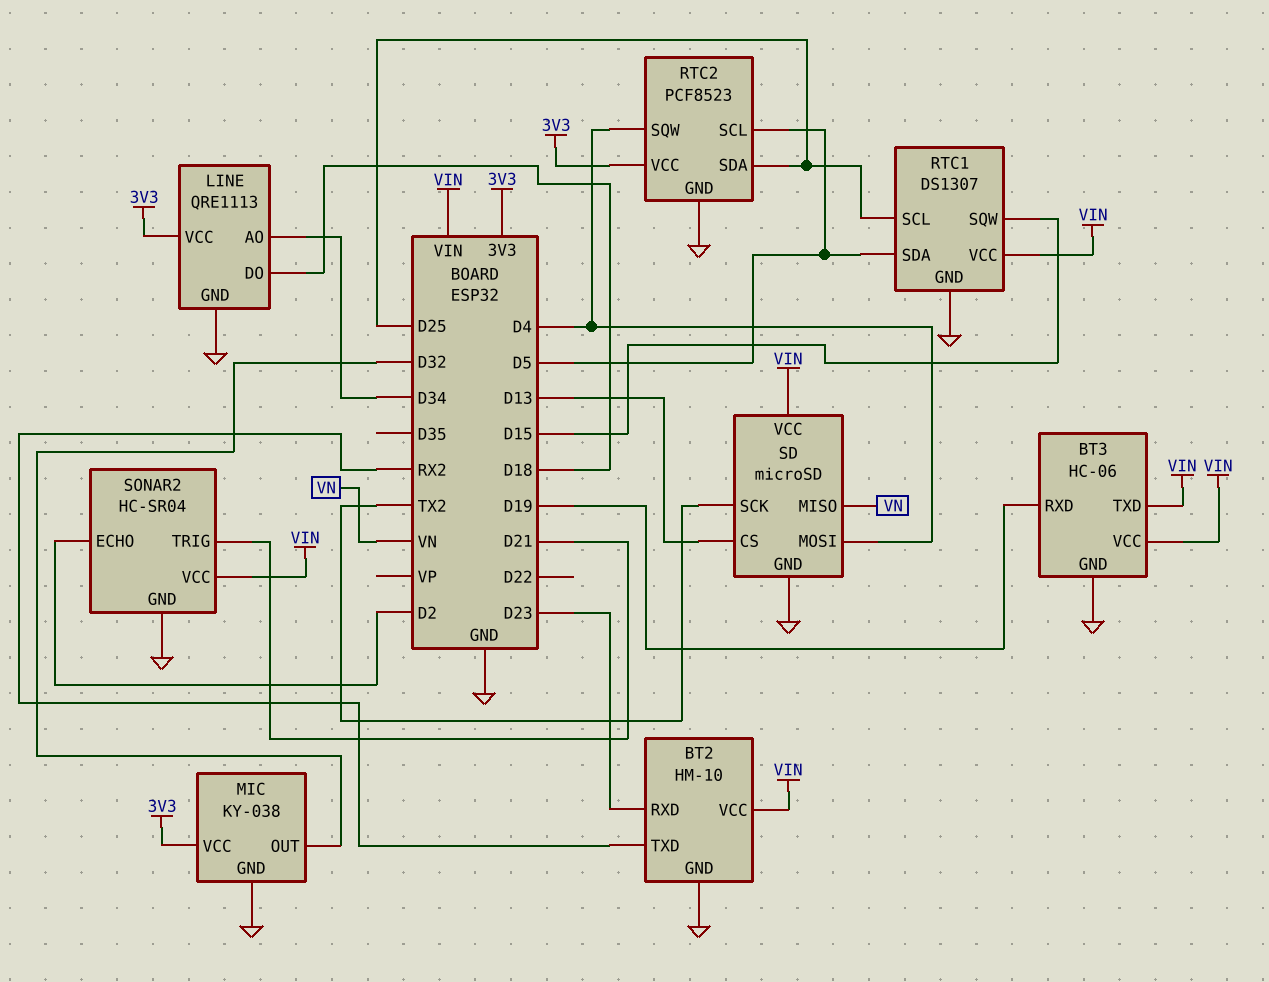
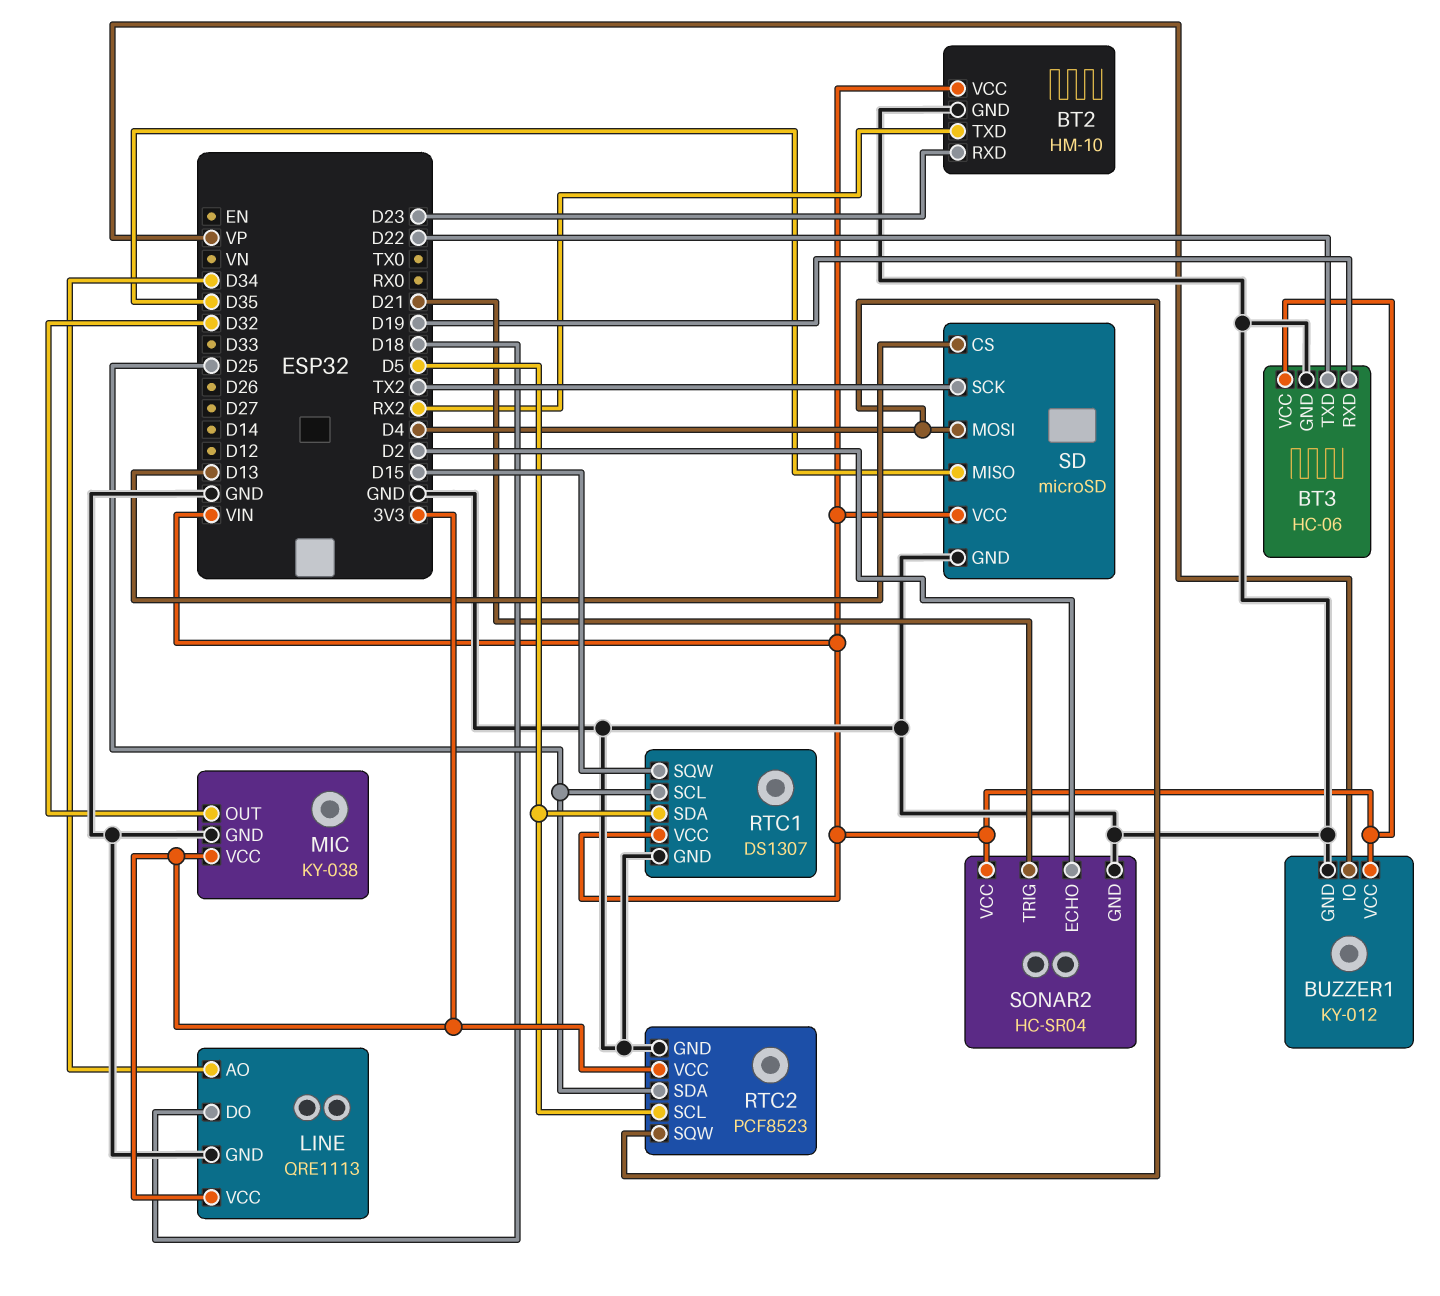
BT3 pin TXD: VIN -> D22
BUZZER1: none -> KY-012
BUZZER1 pin GND: none -> GND
BUZZER1 pin IO: none -> VP
BUZZER1 pin VCC: none -> VIN
SD pin MISO: VN -> D35

